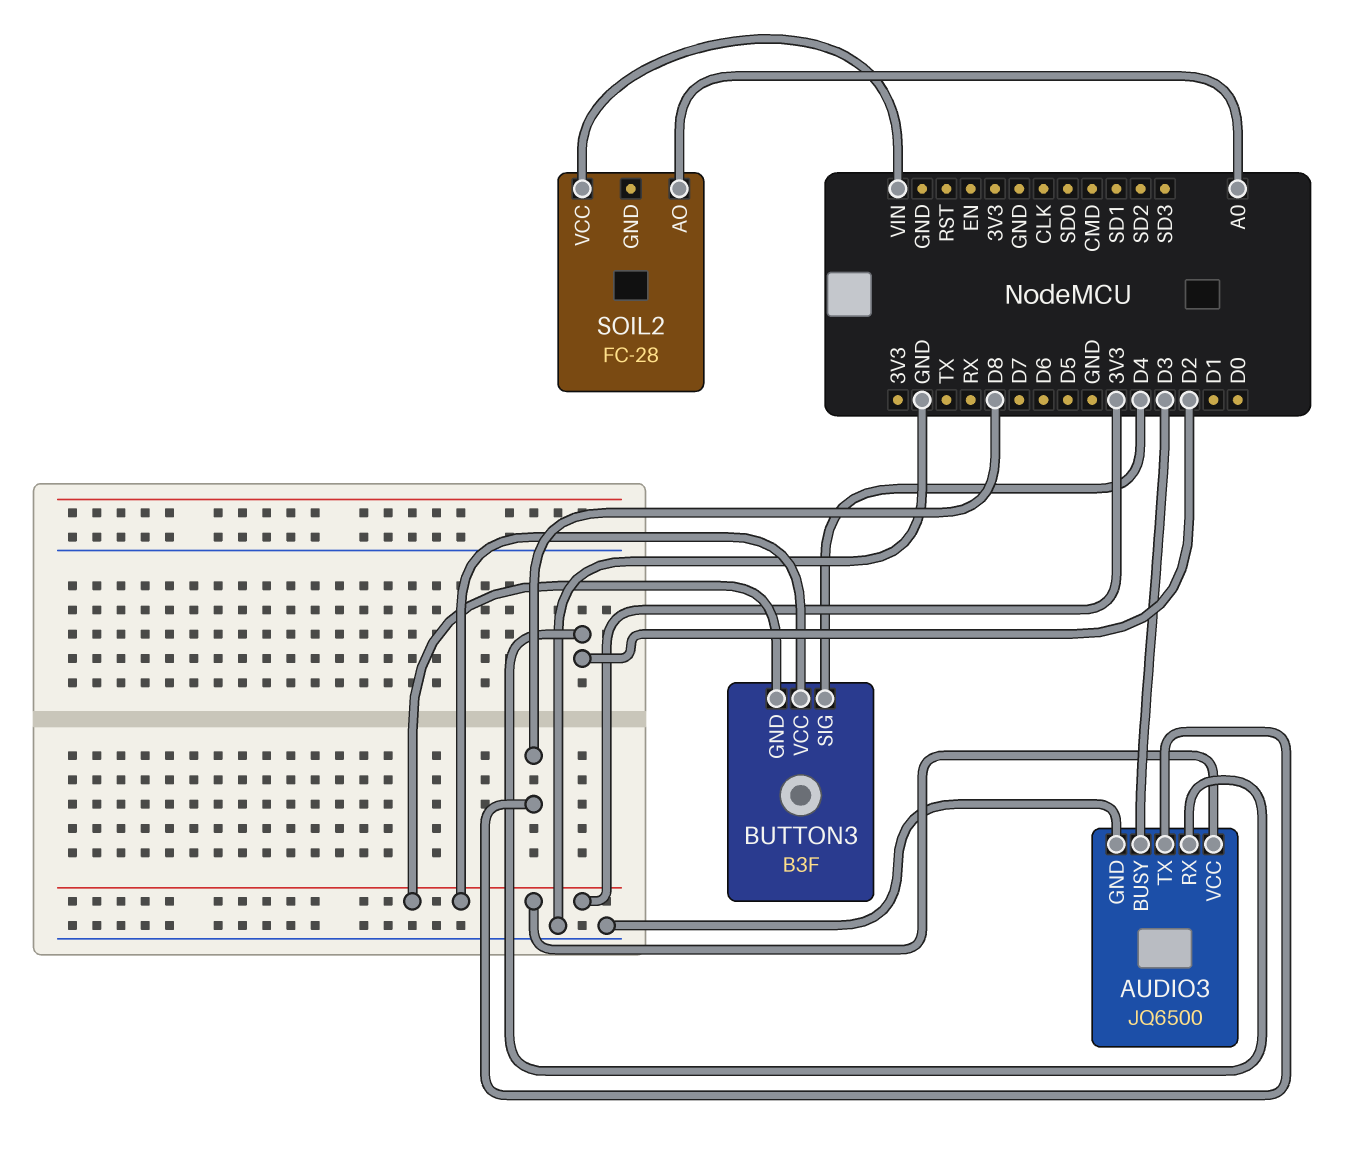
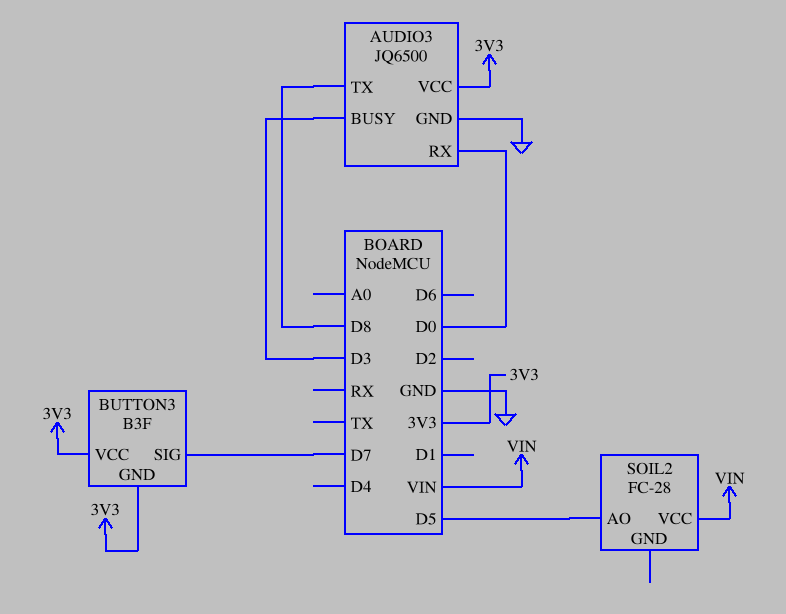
AUDIO3 pin RX: D2 -> D0
BUTTON3 pin SIG: D4 -> D7
SOIL2 pin AO: A0 -> D5

